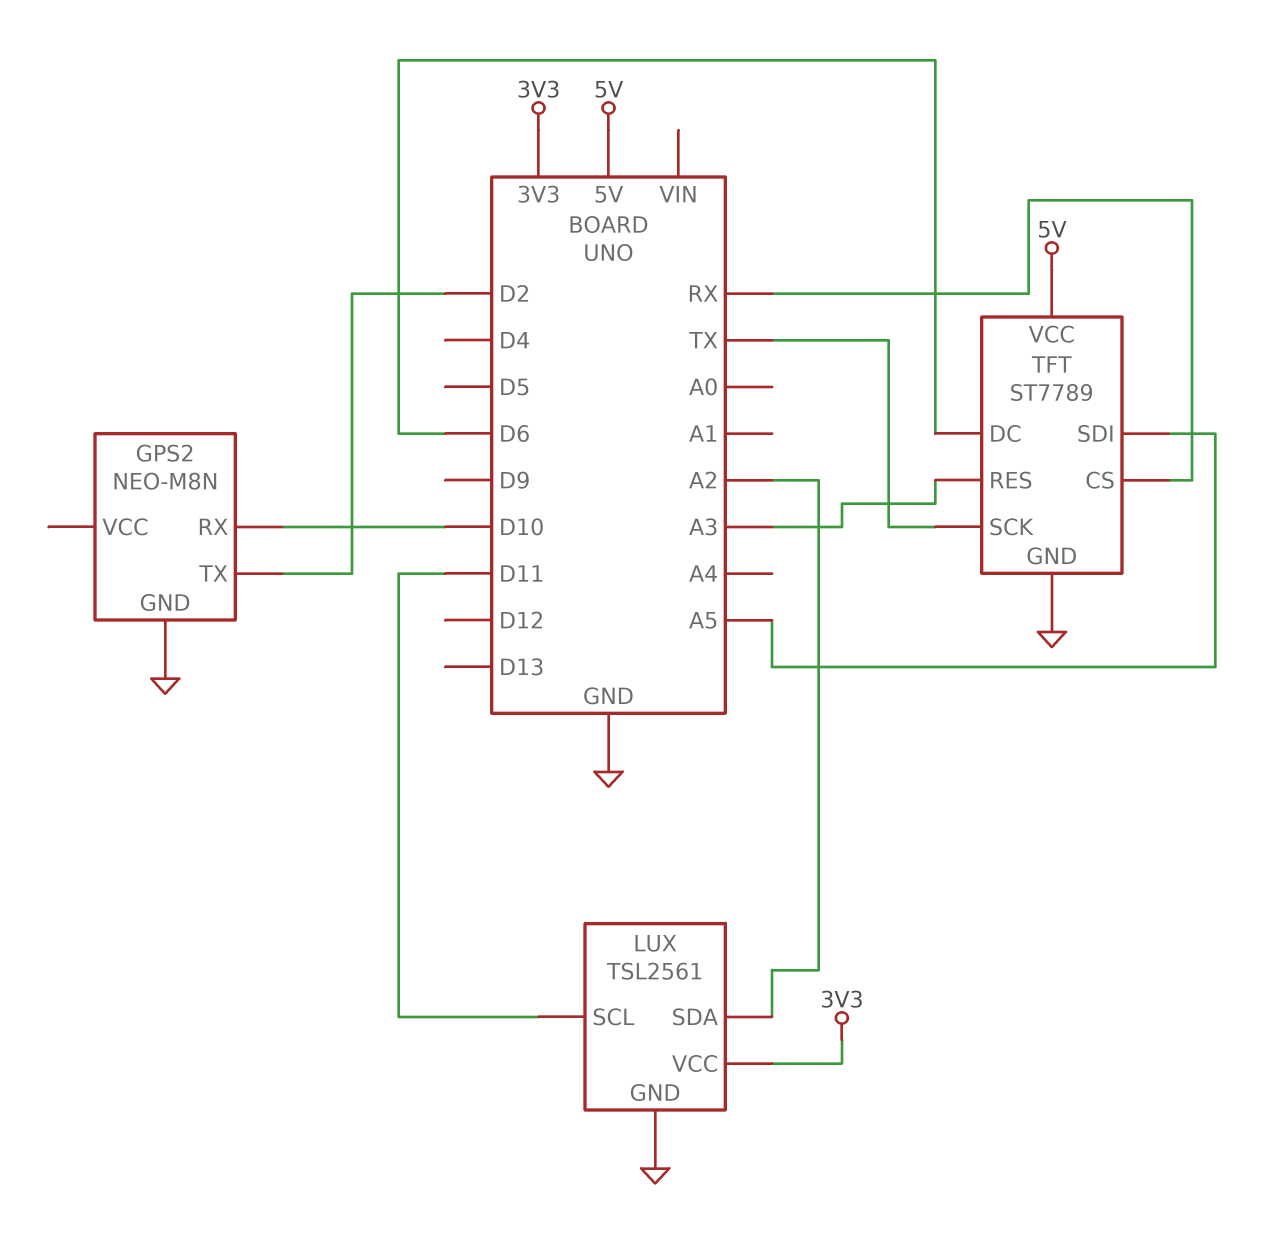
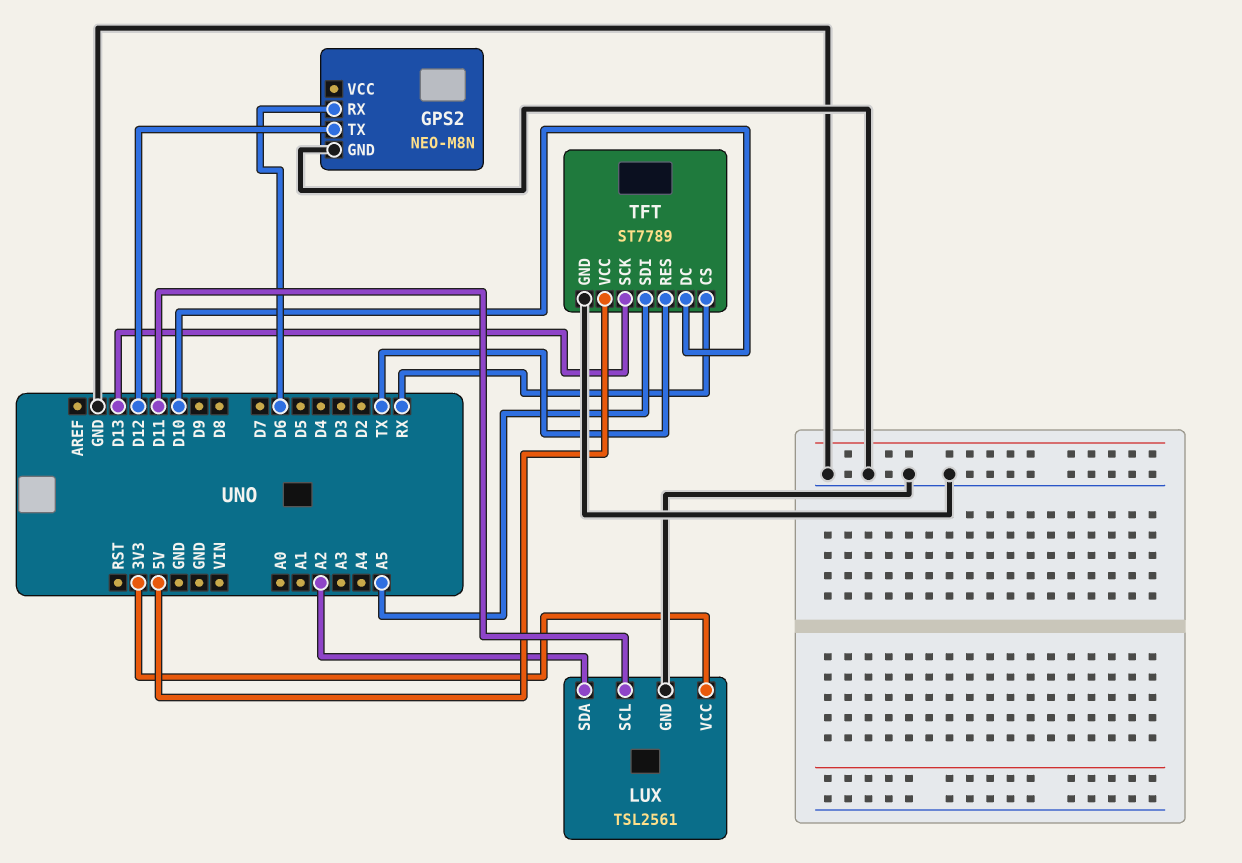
GPS2 pin RX: D10 -> D6
GPS2 pin TX: D2 -> D12
TFT pin DC: D6 -> D10
TFT pin RES: A3 -> TX
TFT pin SCK: TX -> D13

